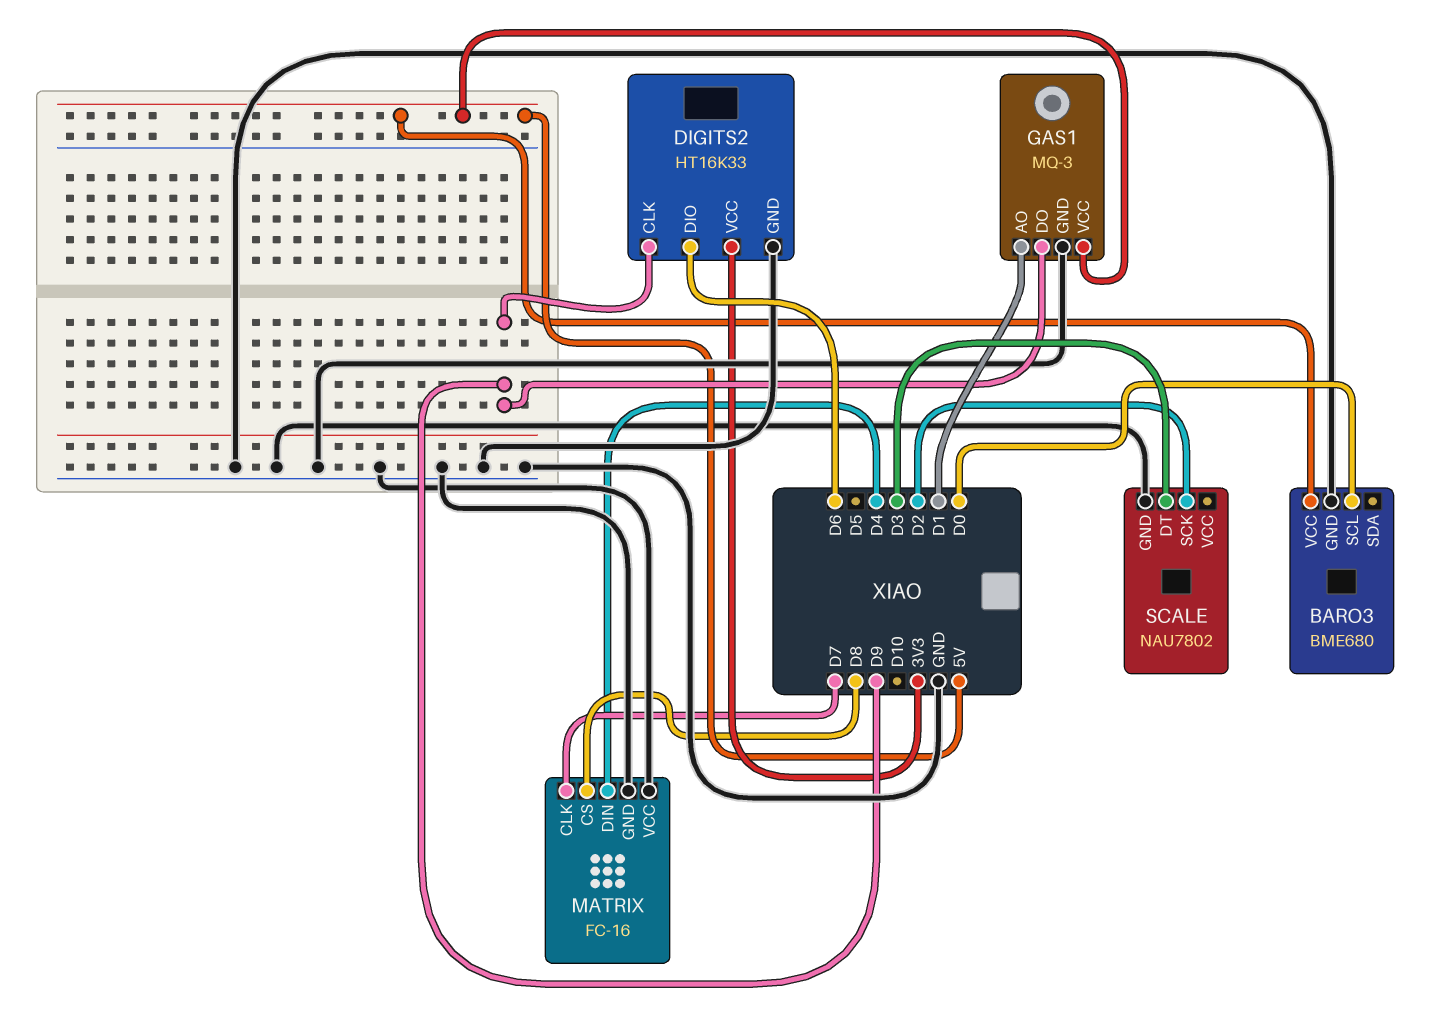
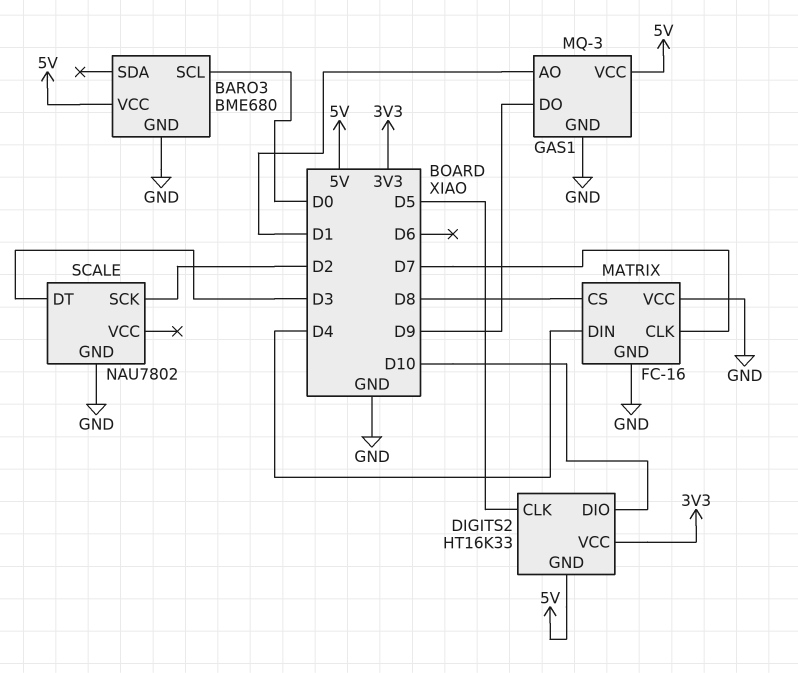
DIGITS2 pin CLK: D9 -> D5
DIGITS2 pin DIO: D6 -> D10
DIGITS2 pin GND: GND -> 5V

